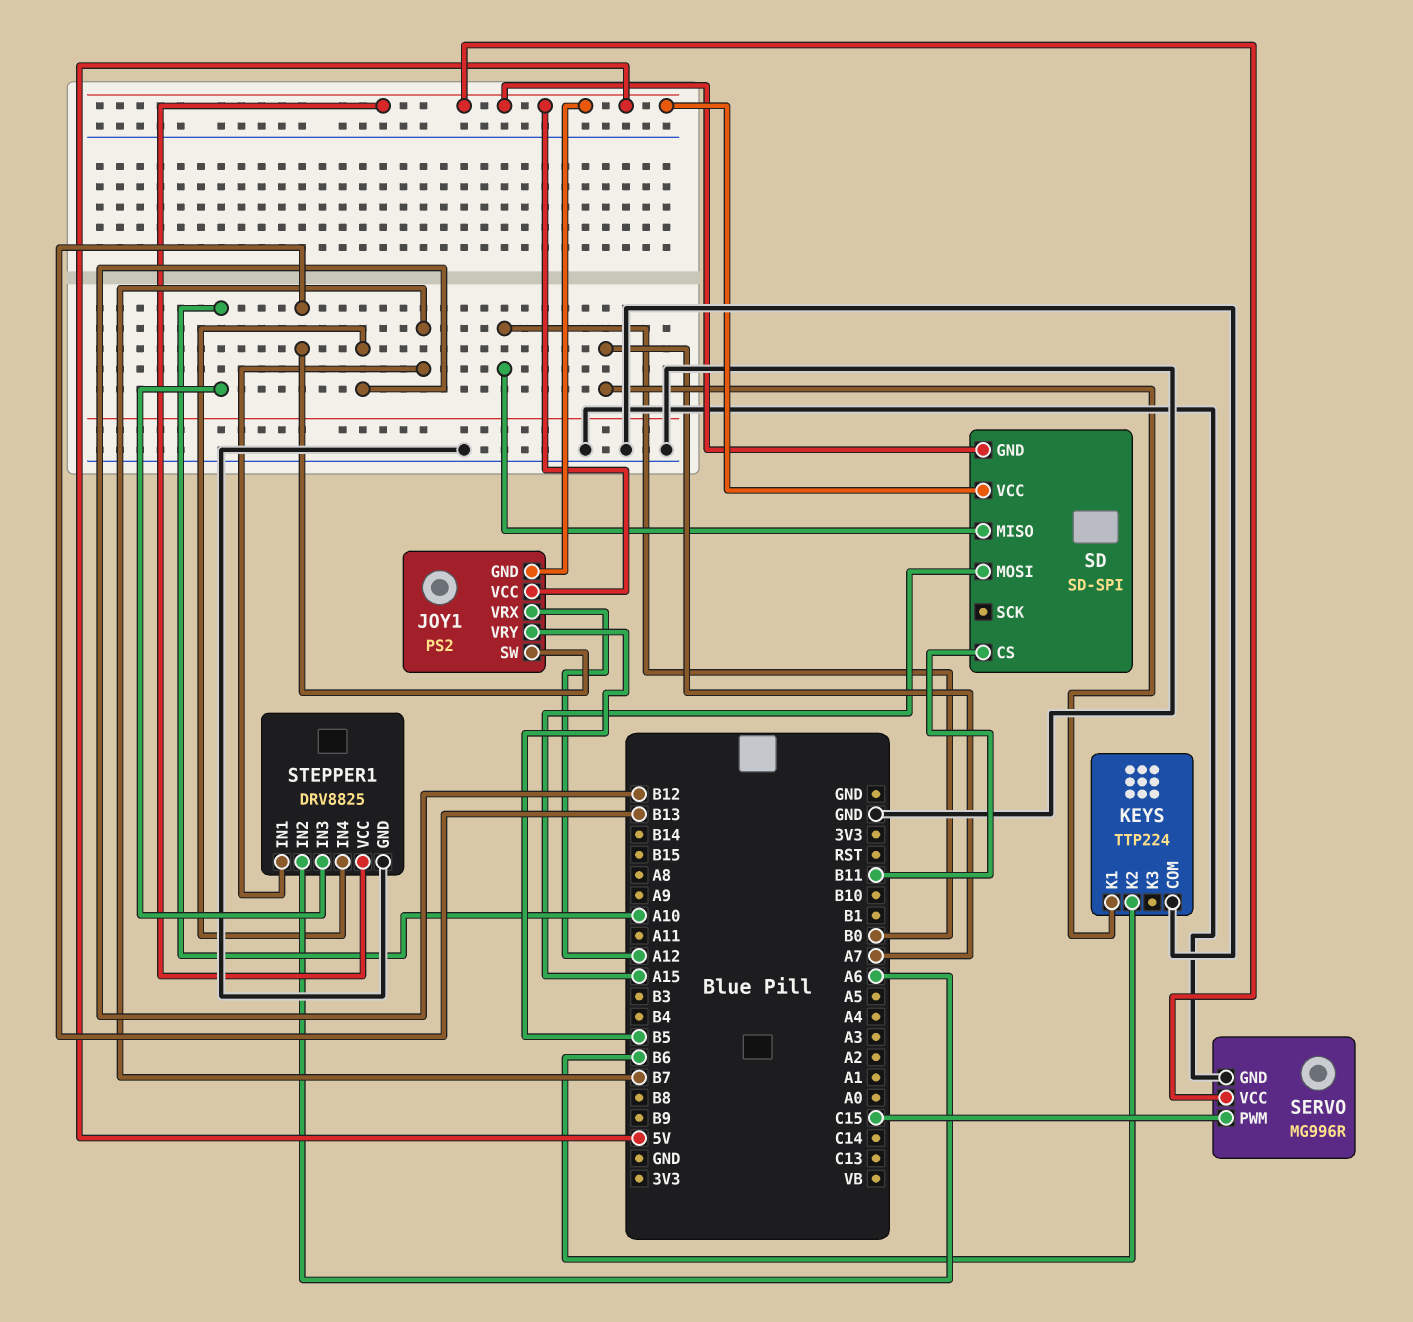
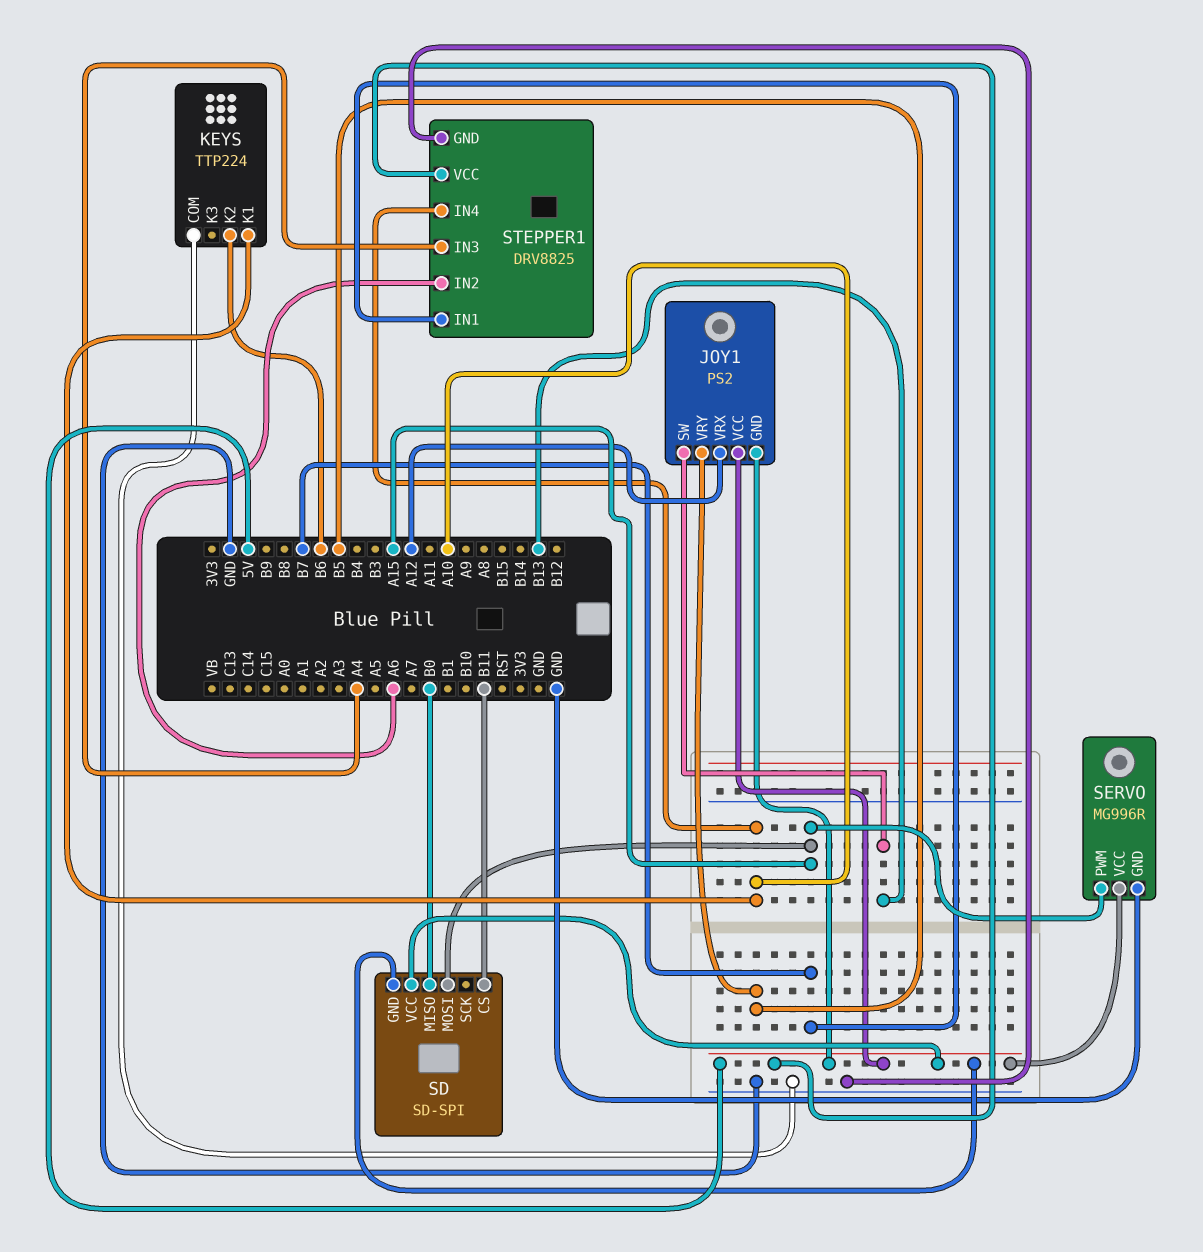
KEYS pin K1: A7 -> A10
SERVO pin PWM: C15 -> A15
STEPPER1 pin IN3: A10 -> A4
STEPPER1 pin IN4: B12 -> A10

